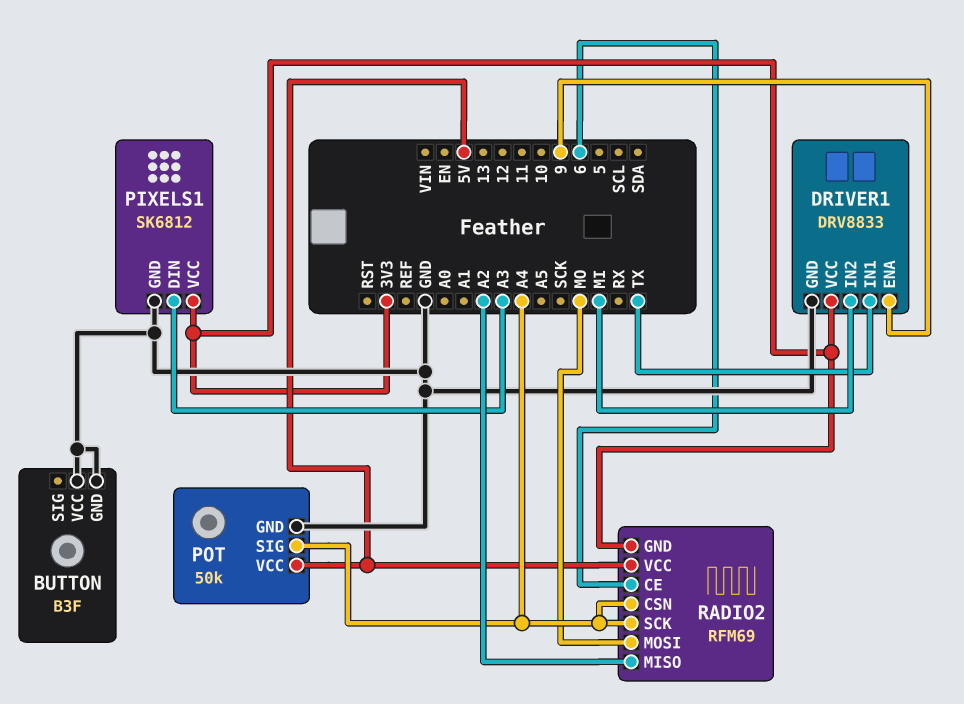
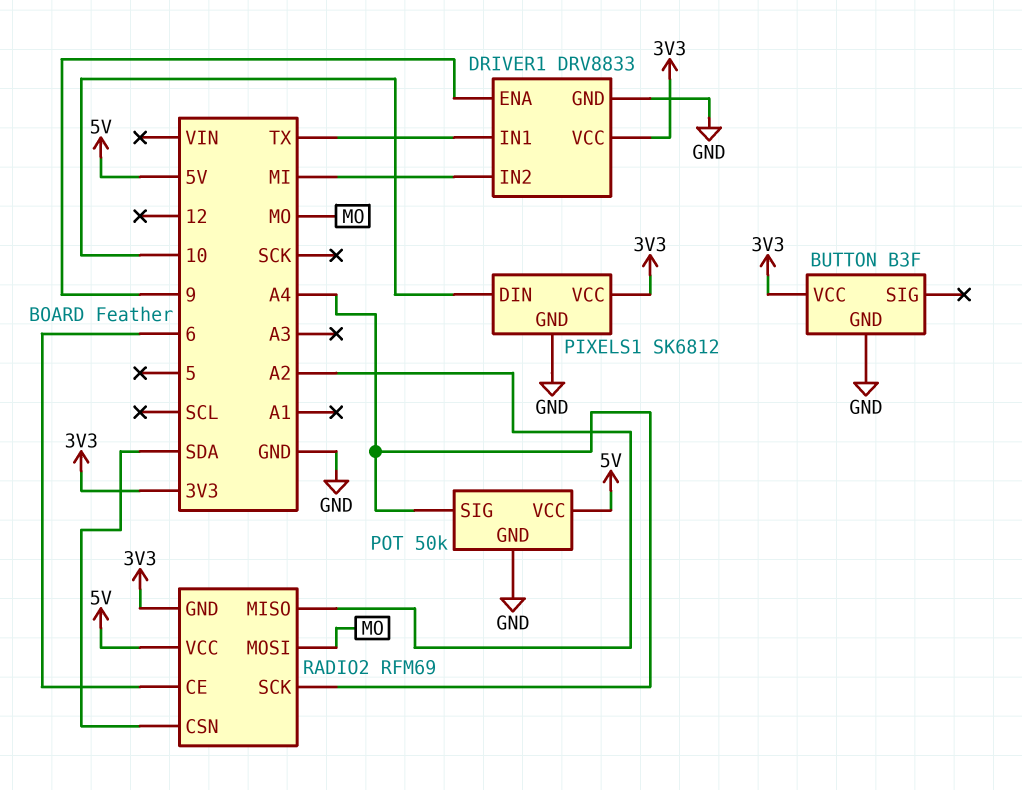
BUTTON pin VCC: GND -> 3V3
PIXELS1 pin DIN: A3 -> 10
RADIO2 pin CSN: A4 -> SDA

